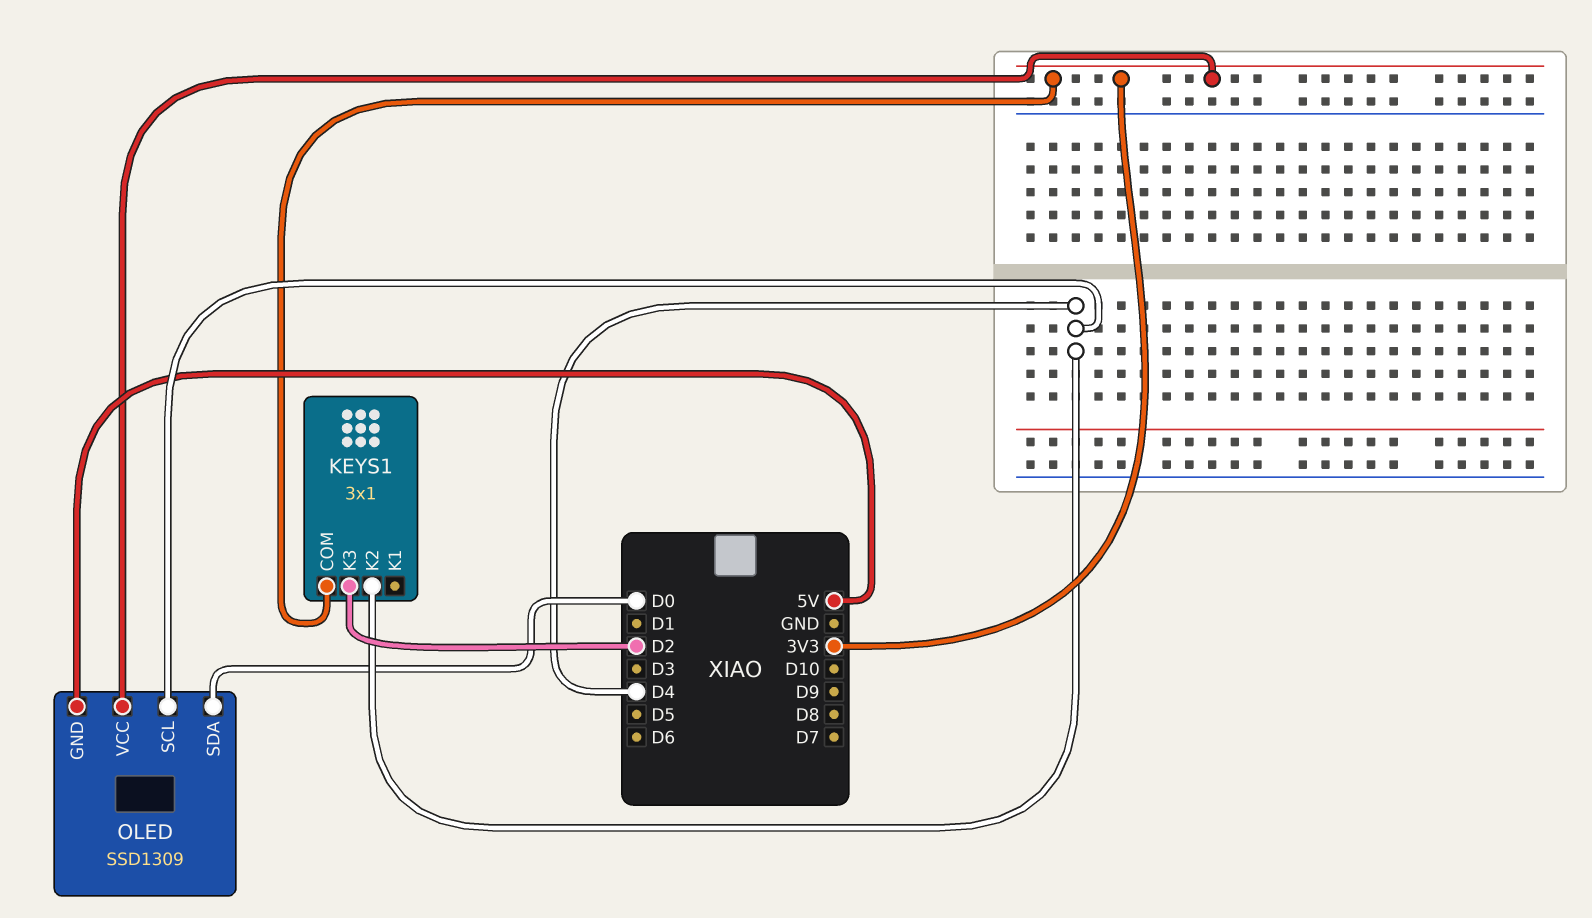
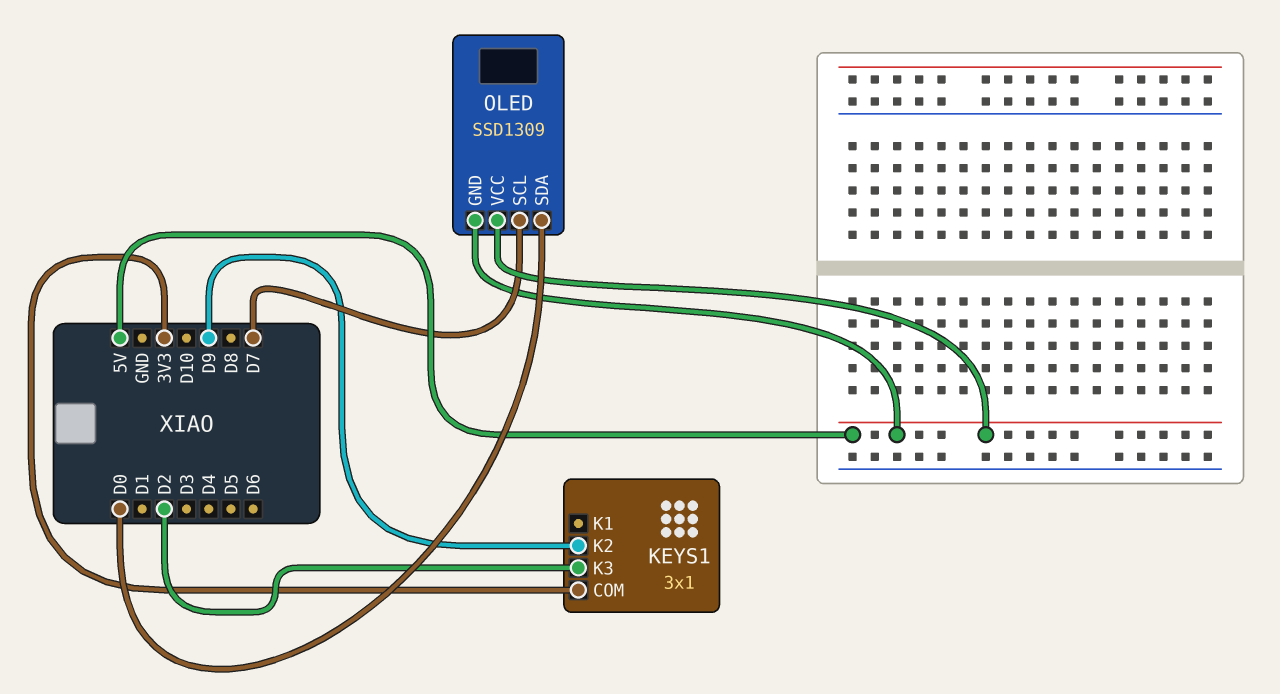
KEYS1 pin K2: D4 -> D9
OLED pin SCL: D4 -> D7
OLED pin VCC: 3V3 -> 5V

